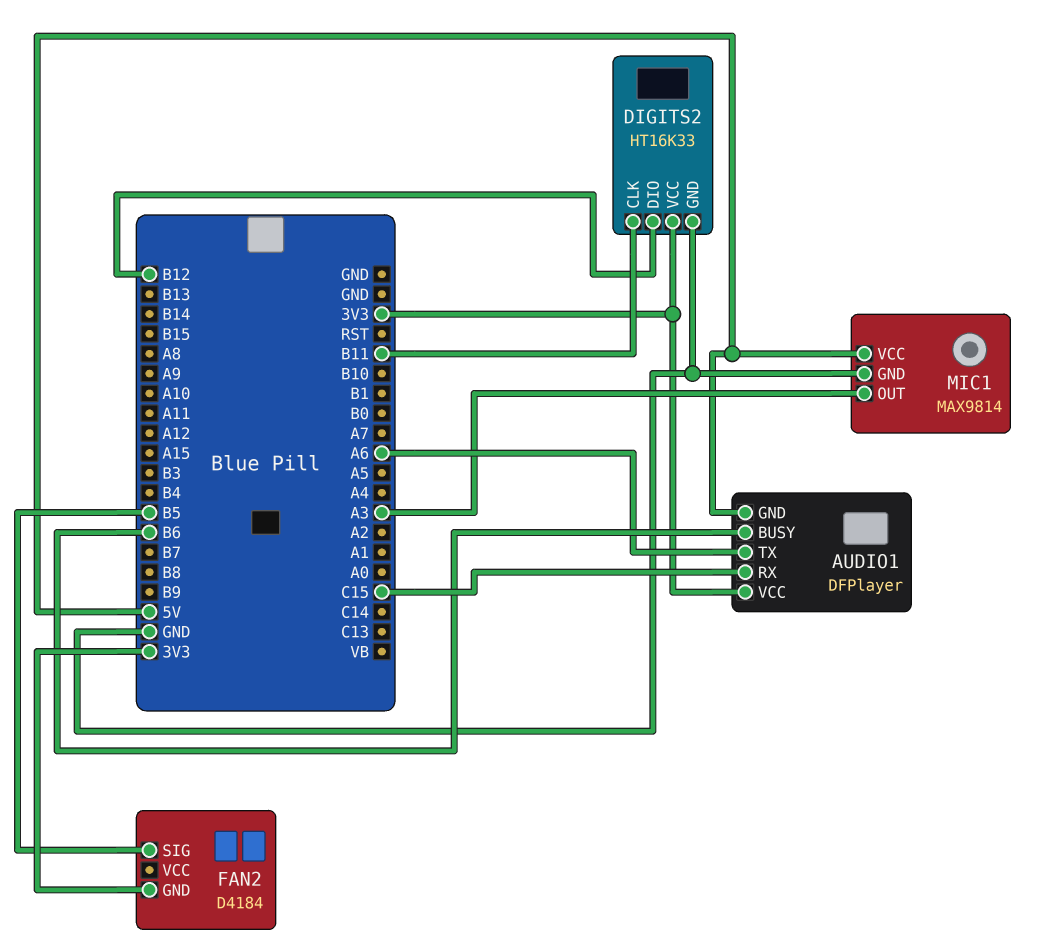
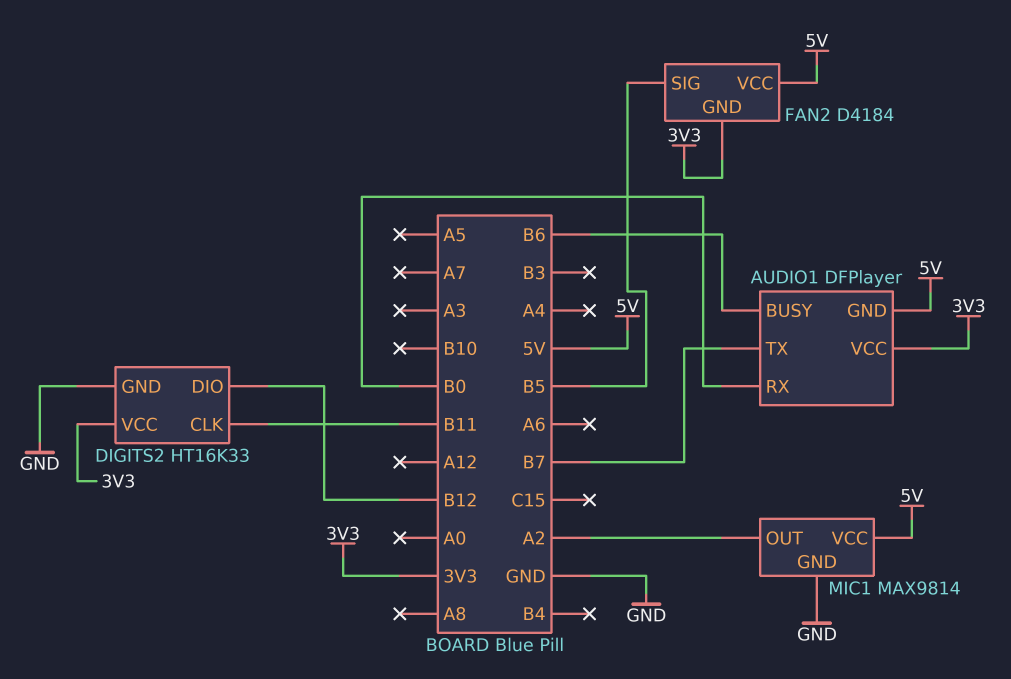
AUDIO1 pin RX: C15 -> B0
AUDIO1 pin TX: A6 -> B7
FAN2 pin VCC: none -> 5V
MIC1 pin OUT: A3 -> A2

